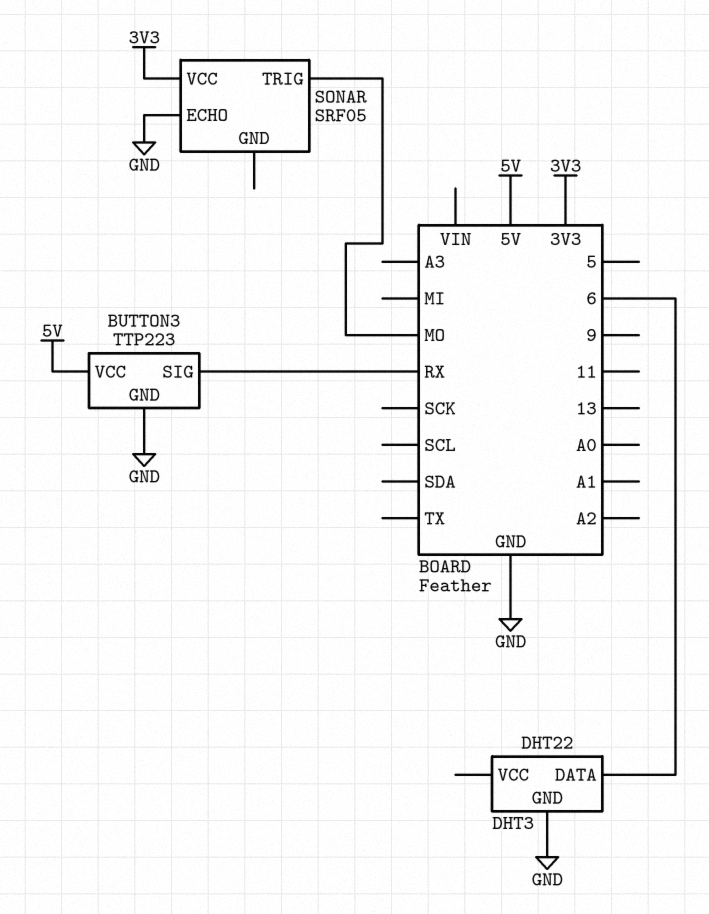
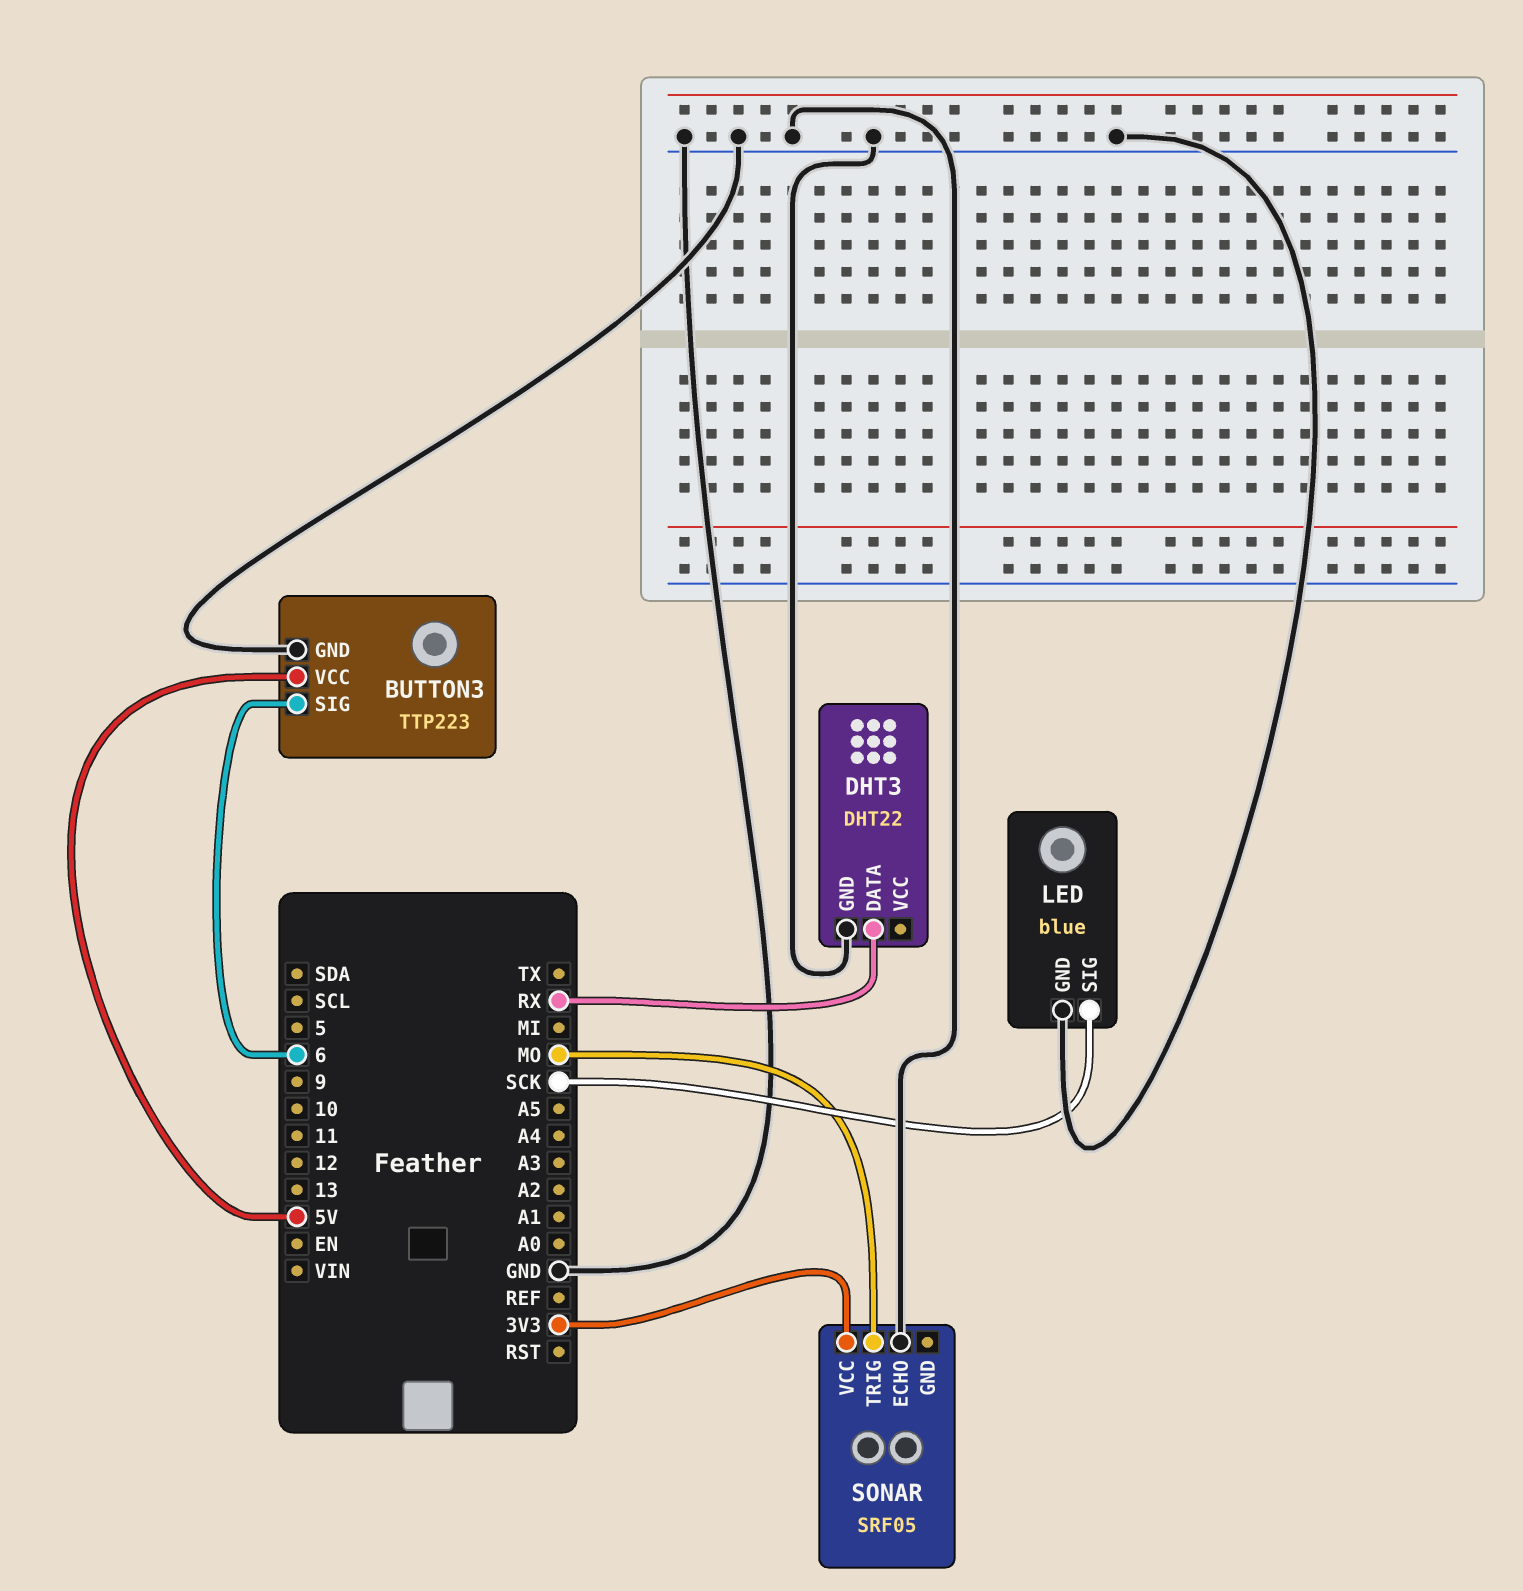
BUTTON3 pin SIG: RX -> 6
DHT3 pin DATA: 6 -> RX
LED: none -> blue
LED pin GND: none -> GND
LED pin SIG: none -> SCK

